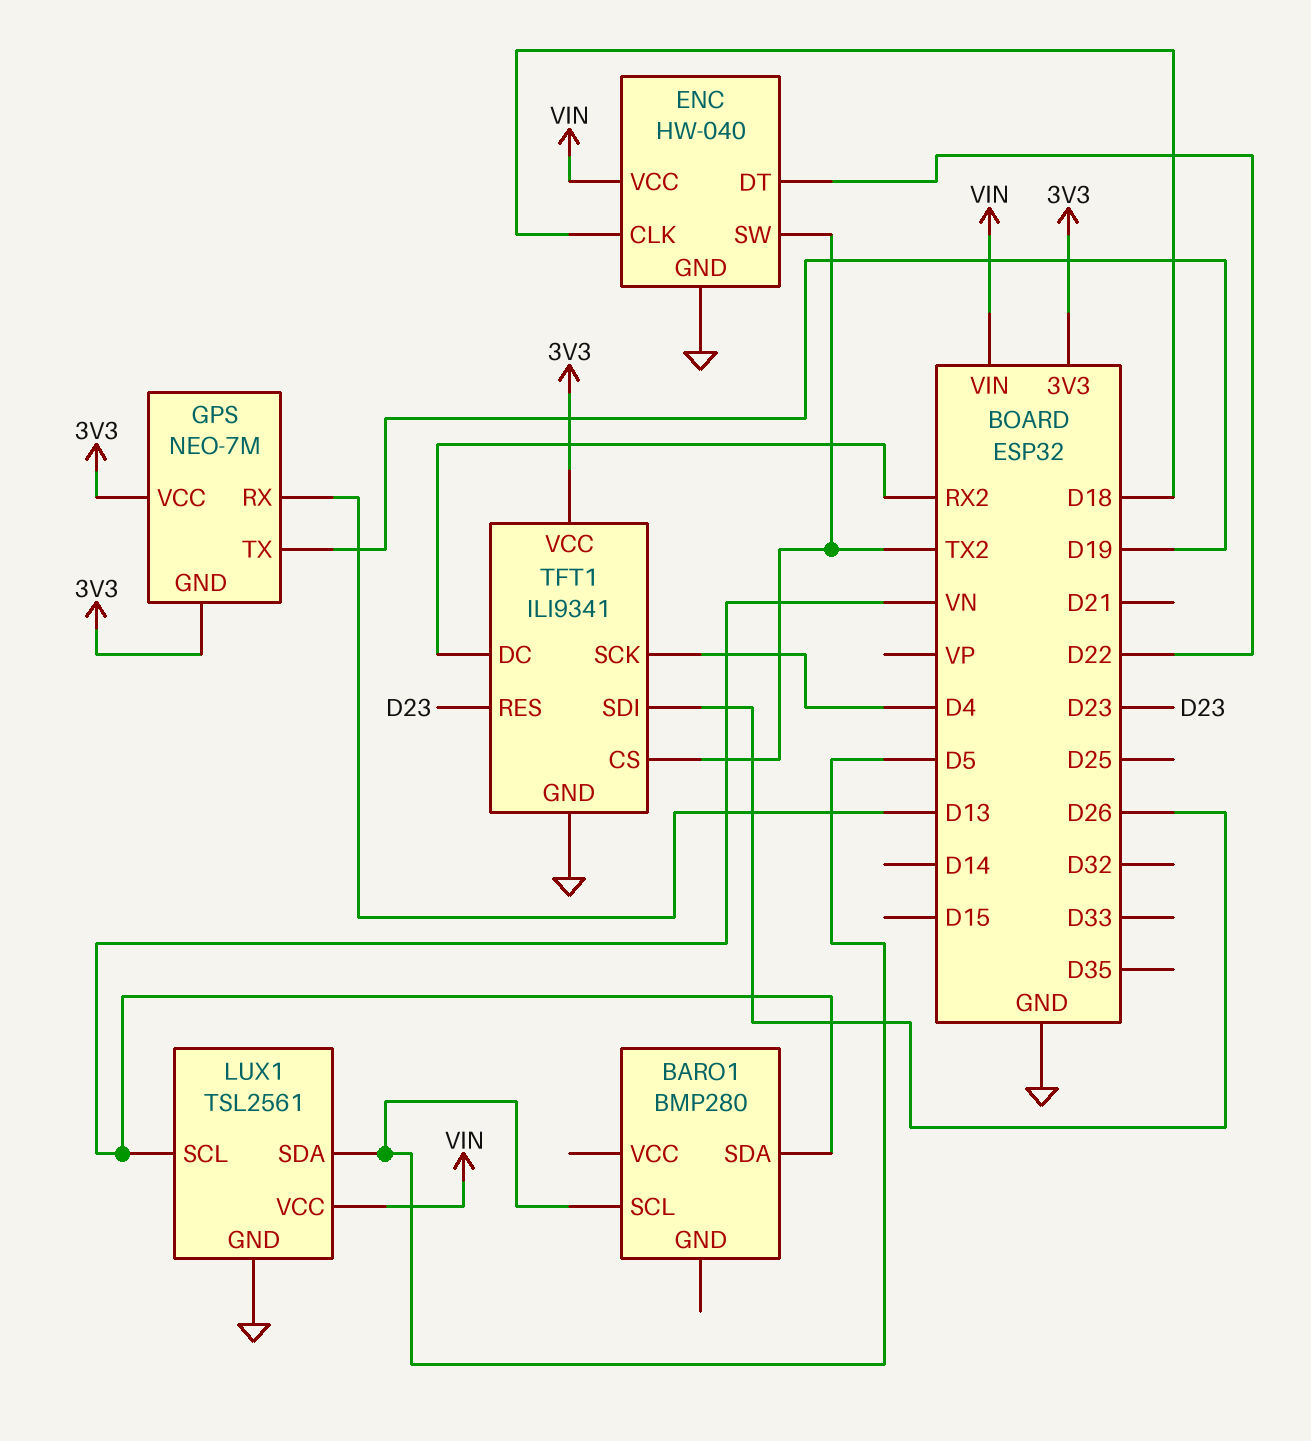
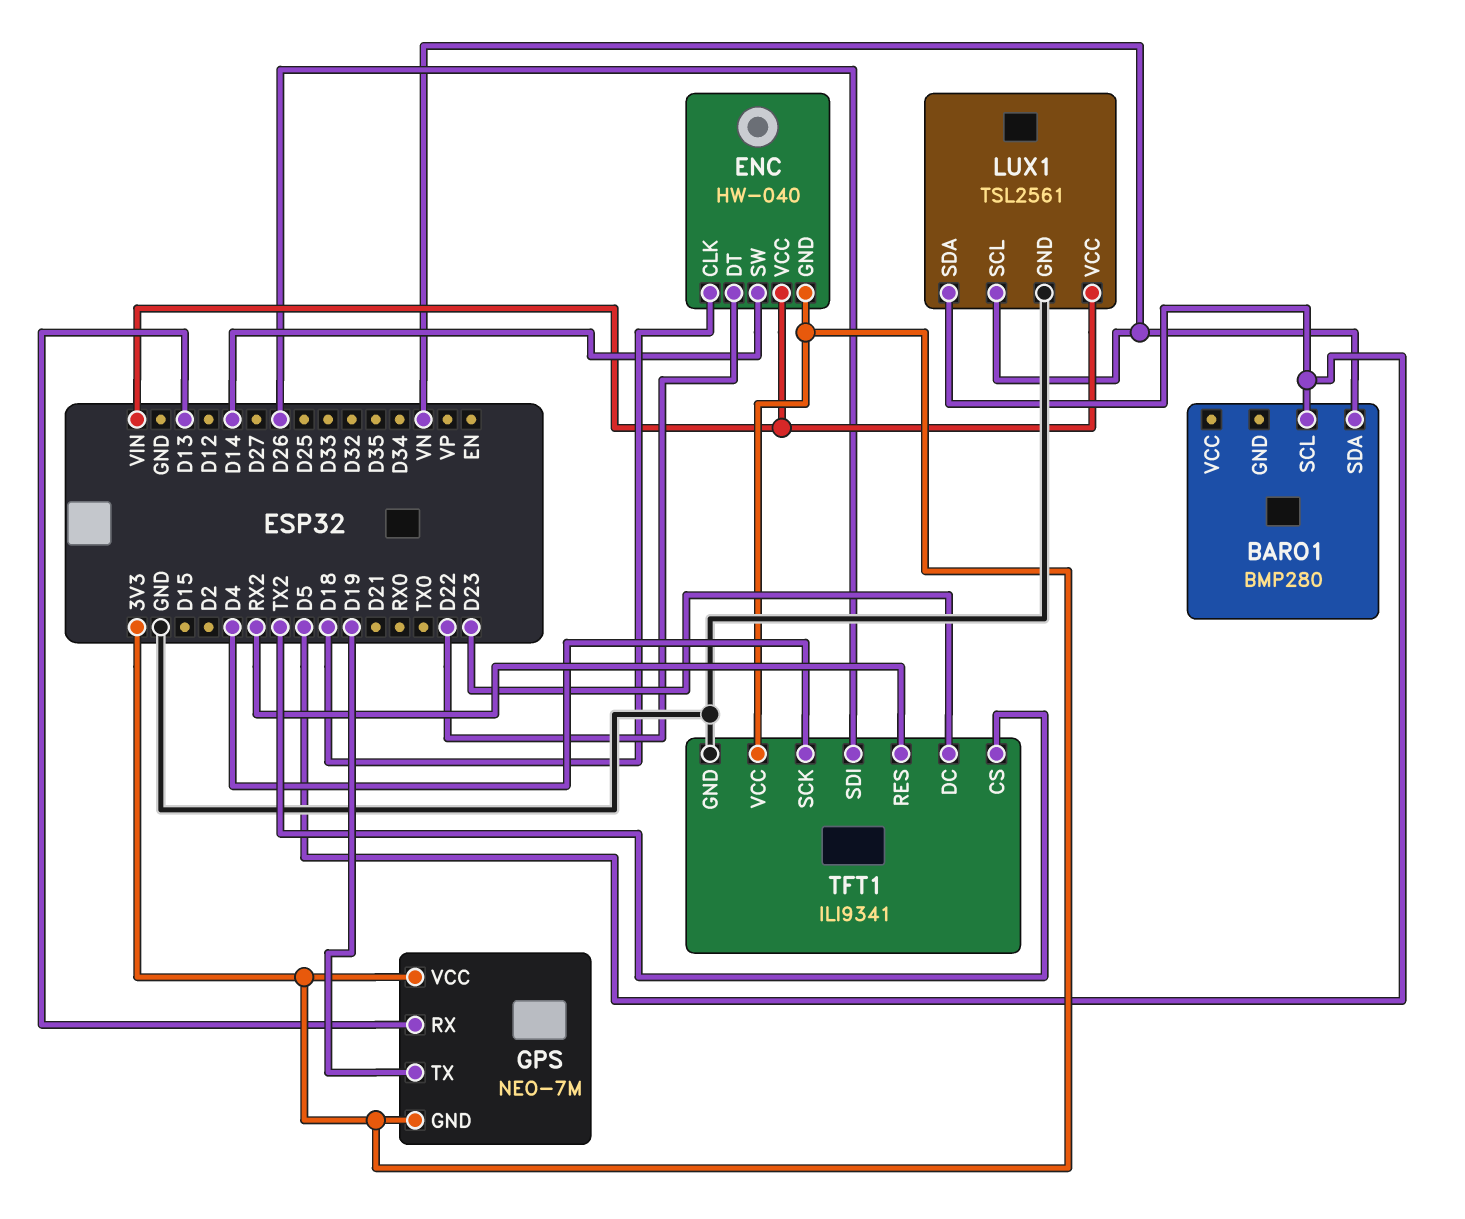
ENC pin GND: GND -> 3V3
ENC pin SW: TX2 -> D14
TFT1 pin DC: RX2 -> D23
TFT1 pin RES: D23 -> RX2

